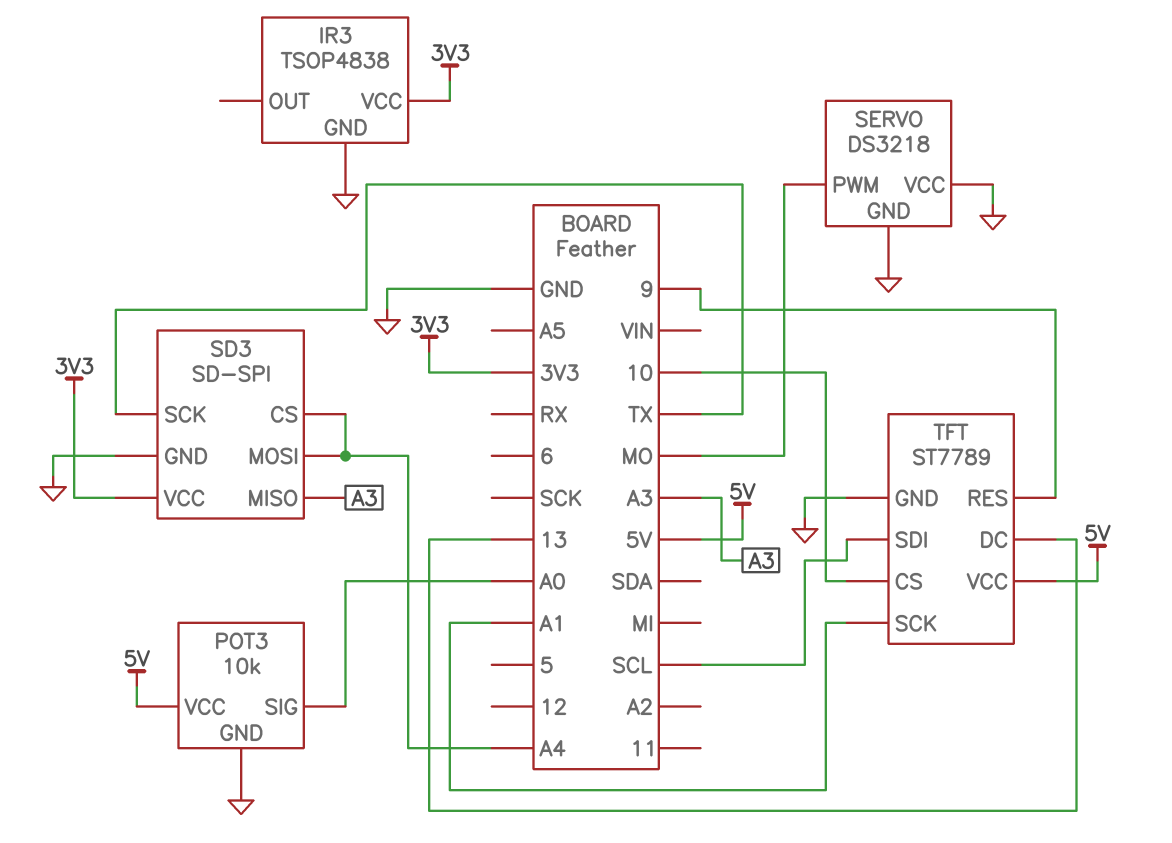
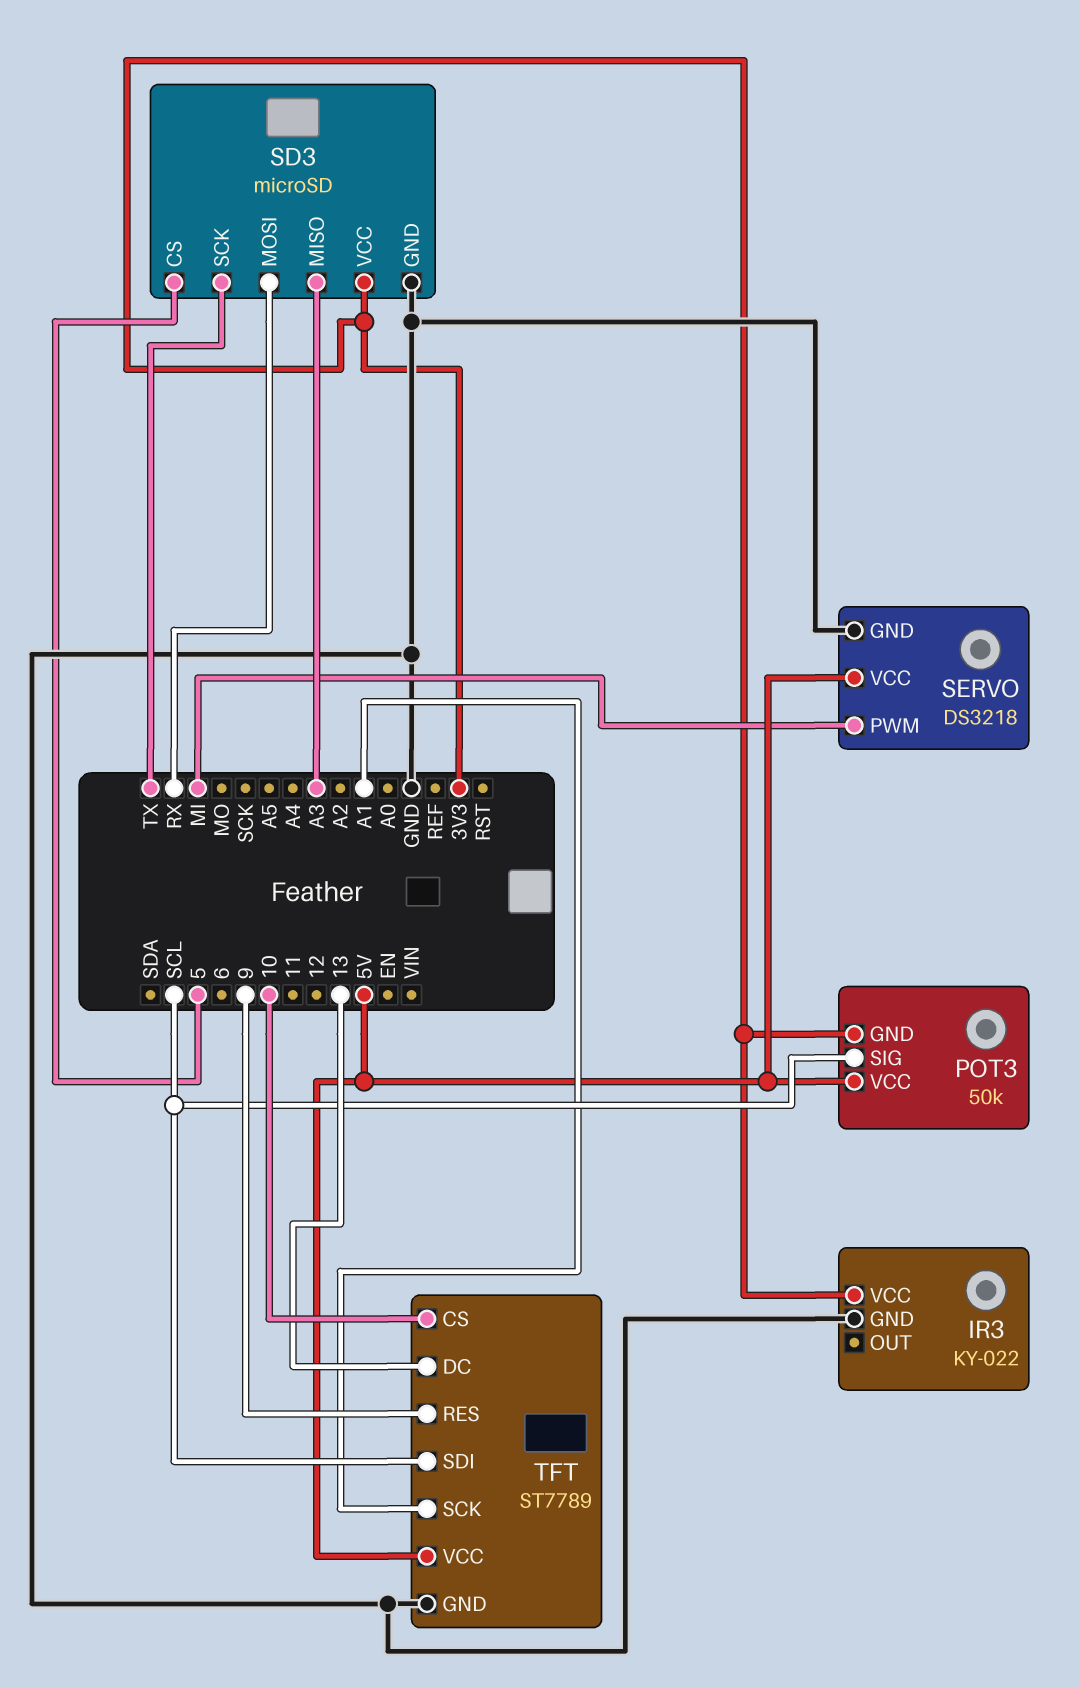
IR3: TSOP4838 -> KY-022
POT3: 10k -> 50k
POT3 pin GND: GND -> 3V3
POT3 pin SIG: A0 -> SCL
SD3: SD-SPI -> microSD
SD3 pin CS: A4 -> 5
SD3 pin MOSI: A4 -> RX
SERVO pin PWM: MO -> MI
SERVO pin VCC: GND -> 5V

